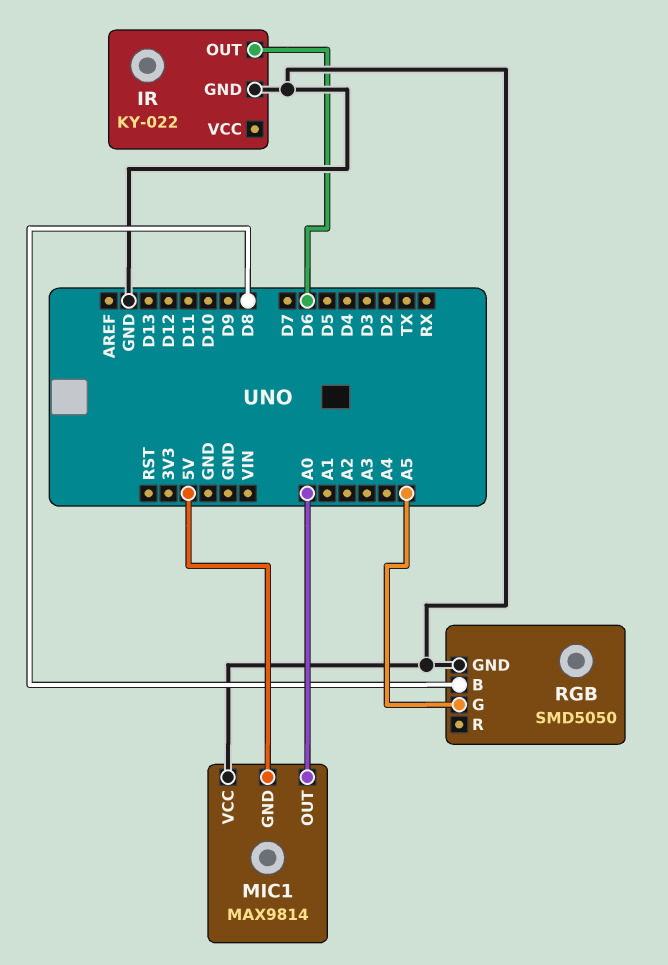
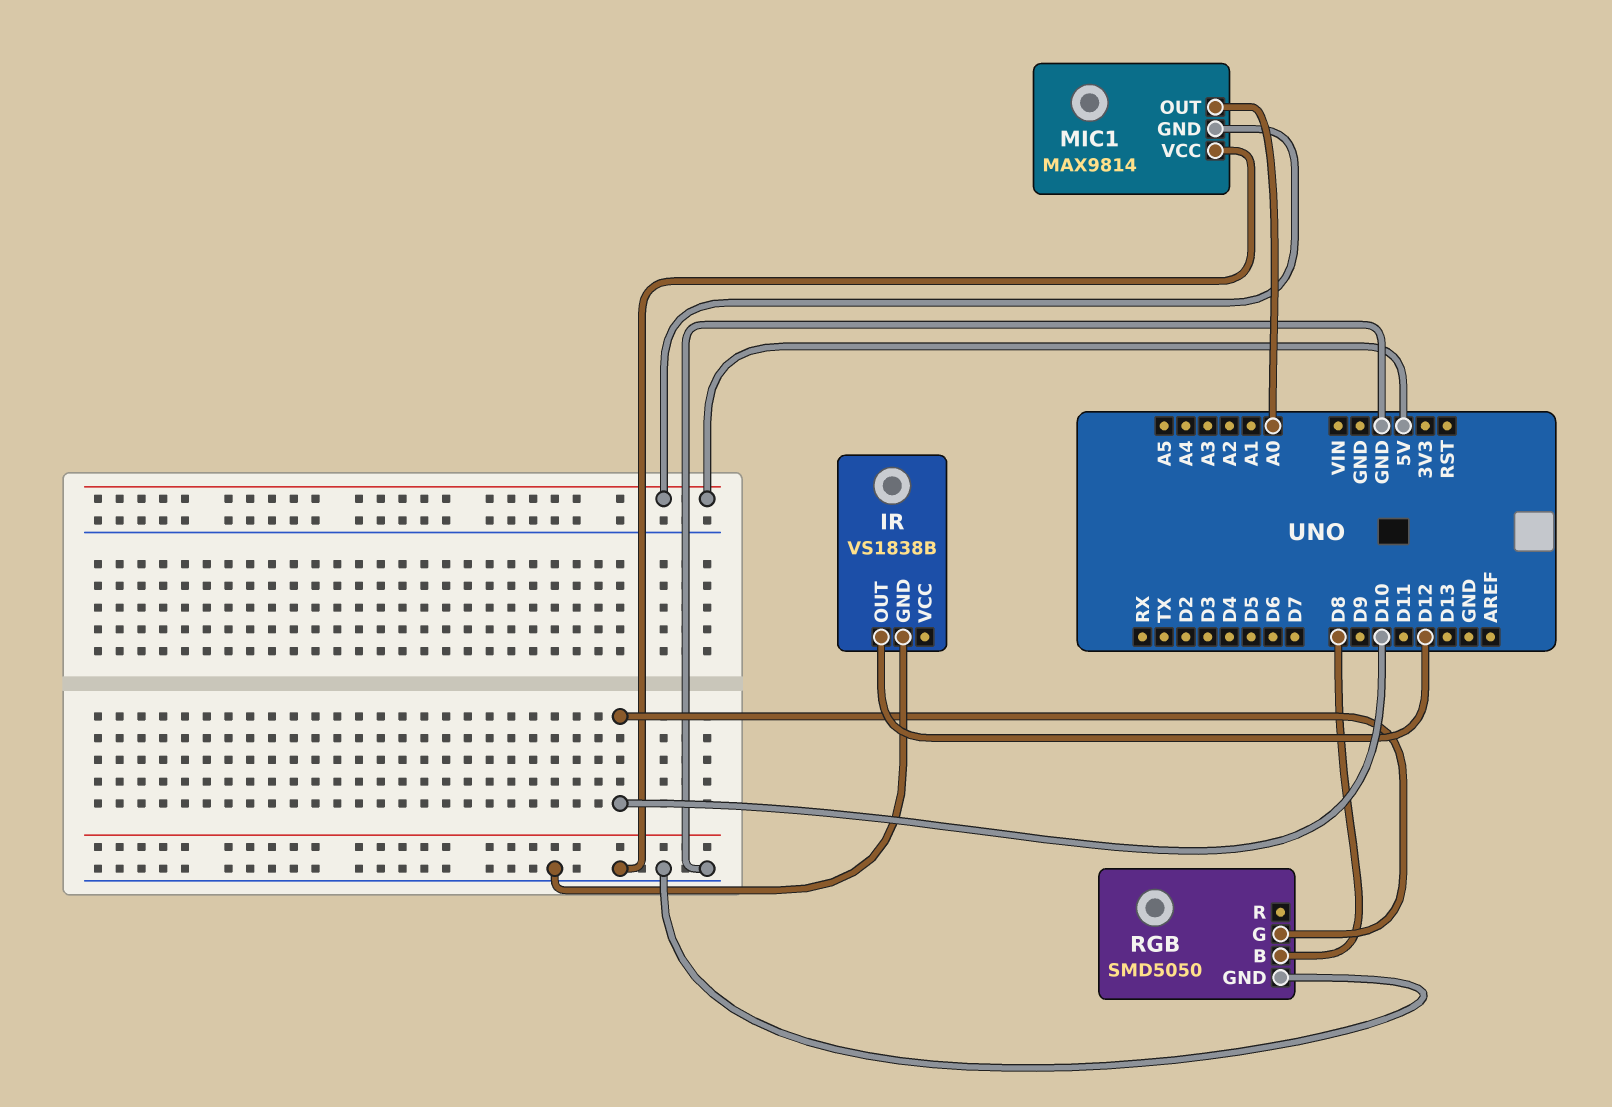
IR: KY-022 -> VS1838B
IR pin OUT: D6 -> D12
RGB pin G: A5 -> D10

